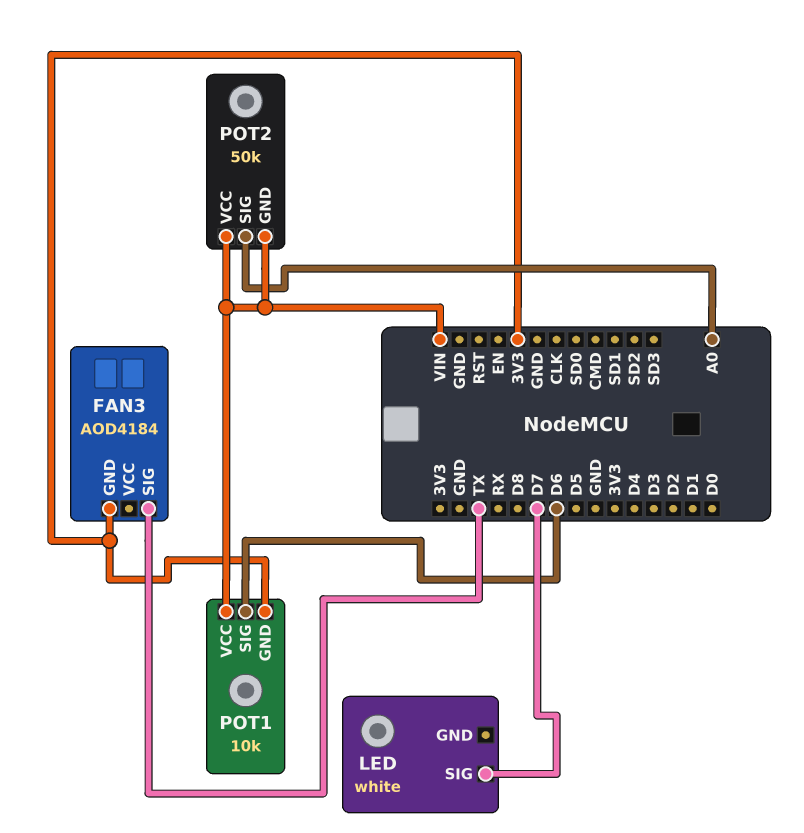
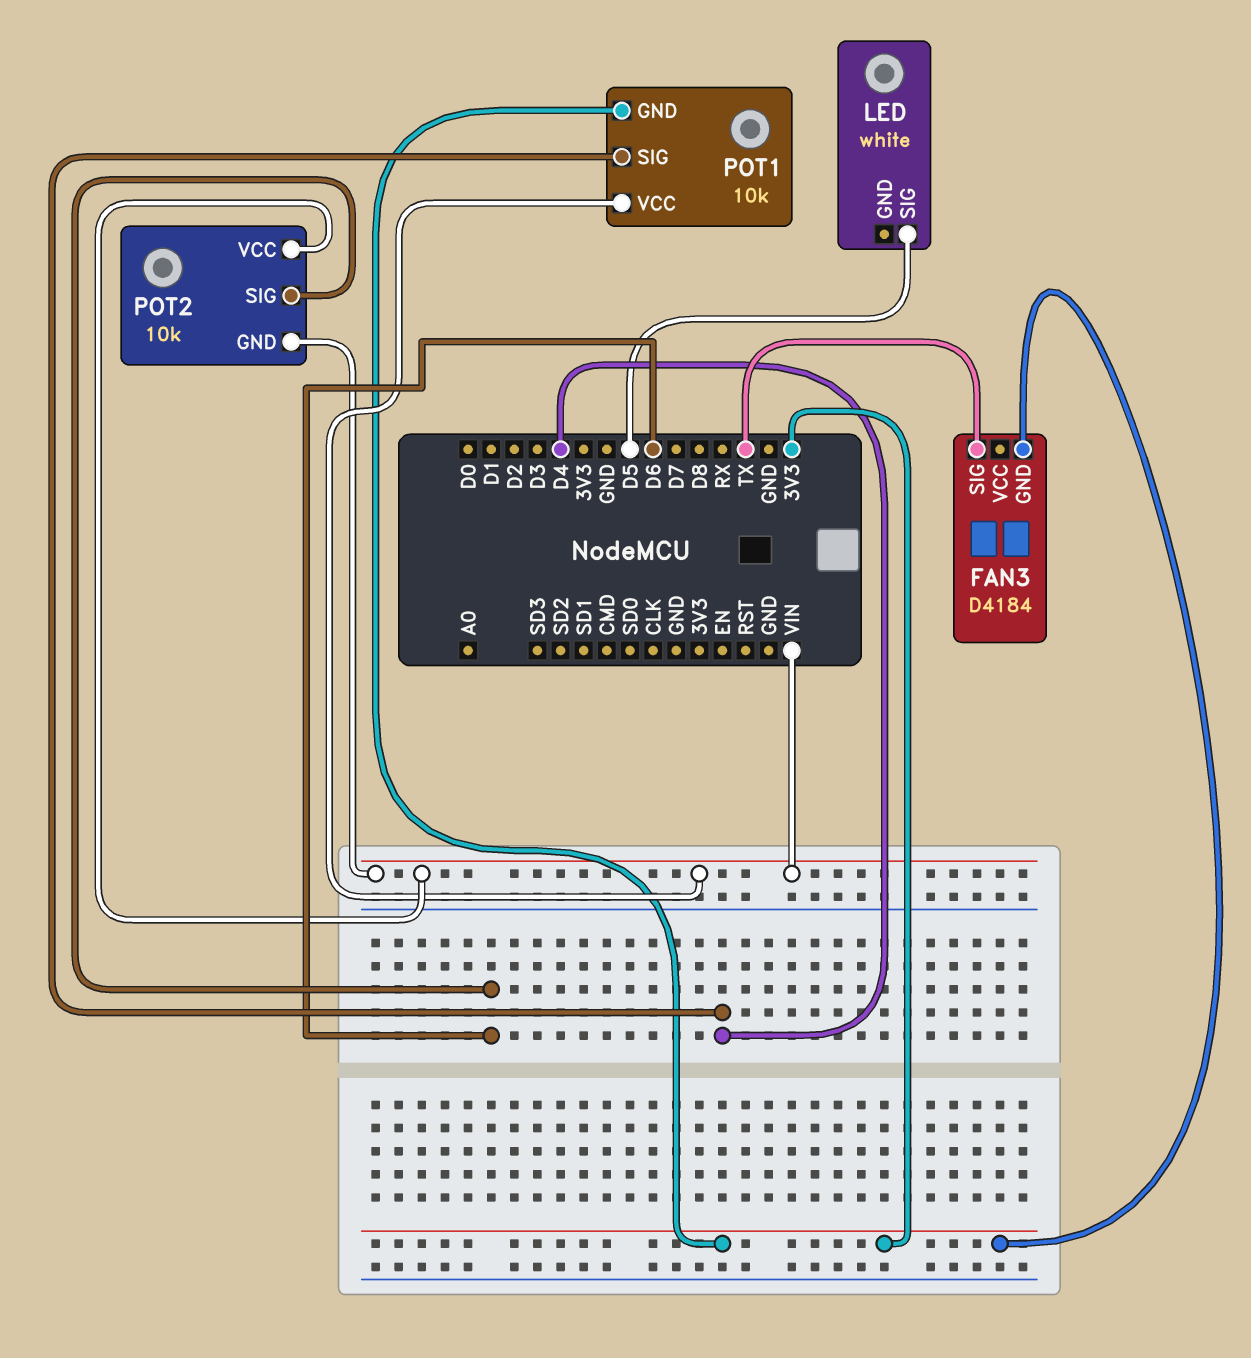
FAN3: AOD4184 -> D4184
LED pin SIG: D7 -> D5
POT1 pin SIG: D6 -> D4
POT2: 50k -> 10k
POT2 pin SIG: A0 -> D6

